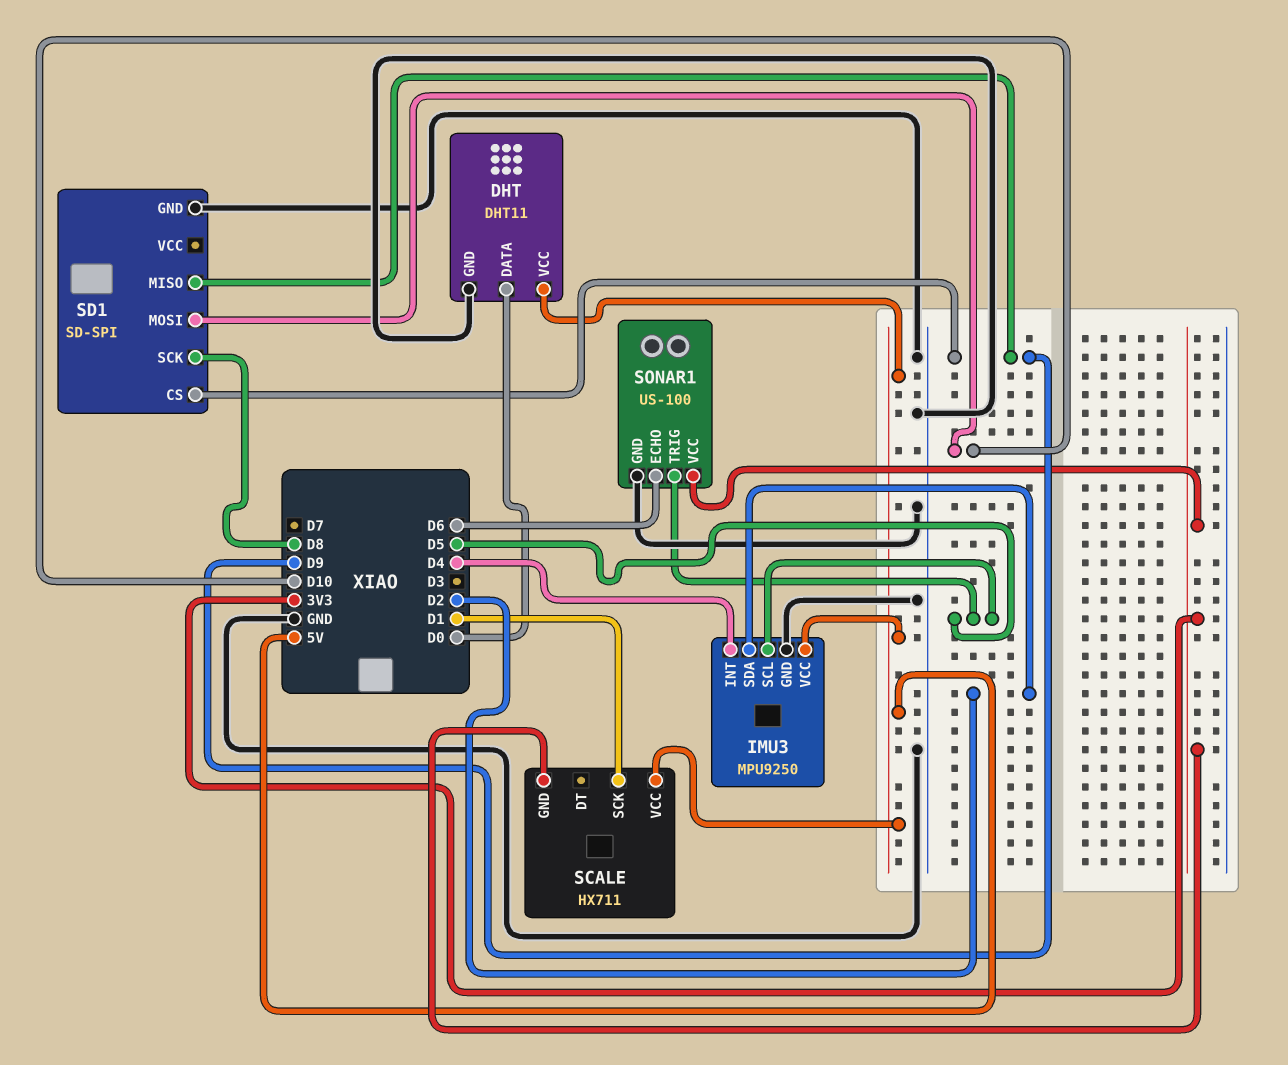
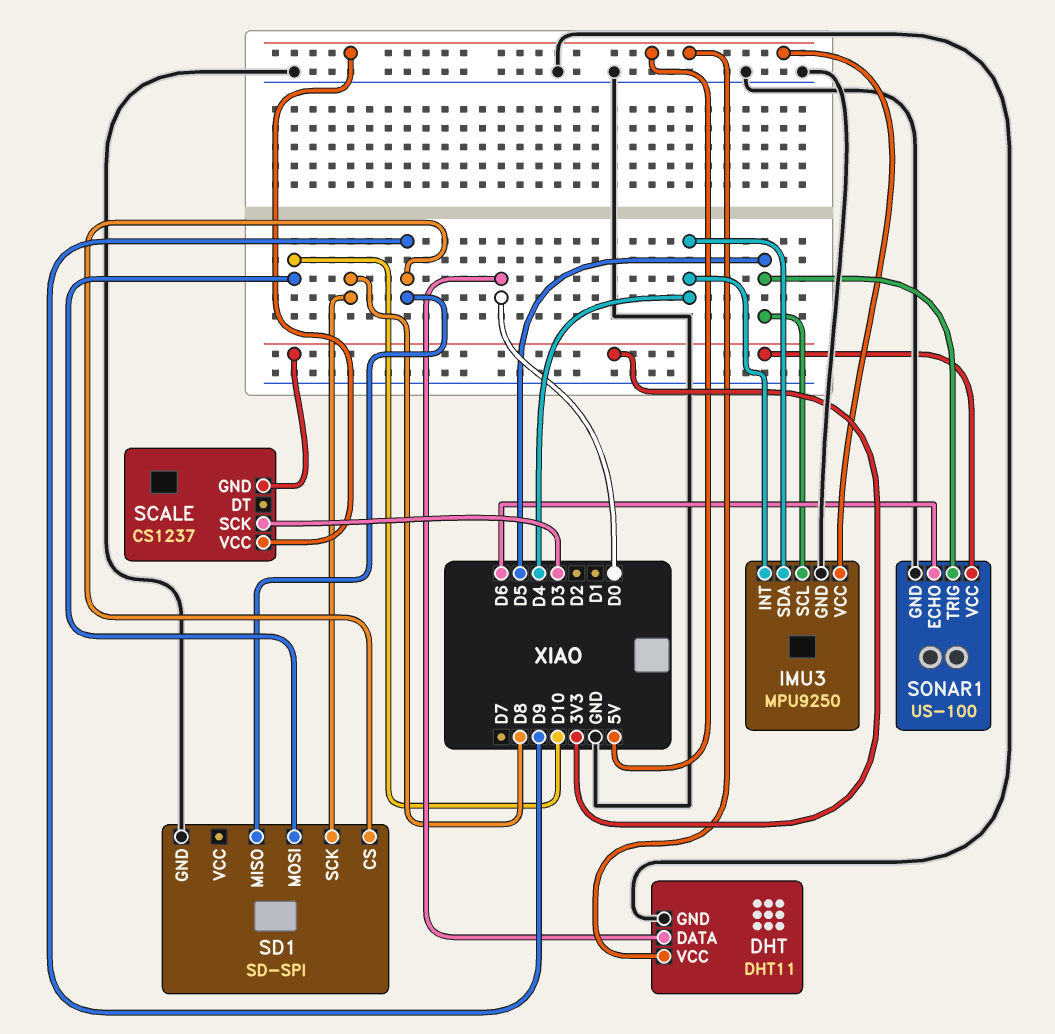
IMU3 pin SDA: D2 -> D4
SCALE: HX711 -> CS1237
SCALE pin SCK: D1 -> D3

